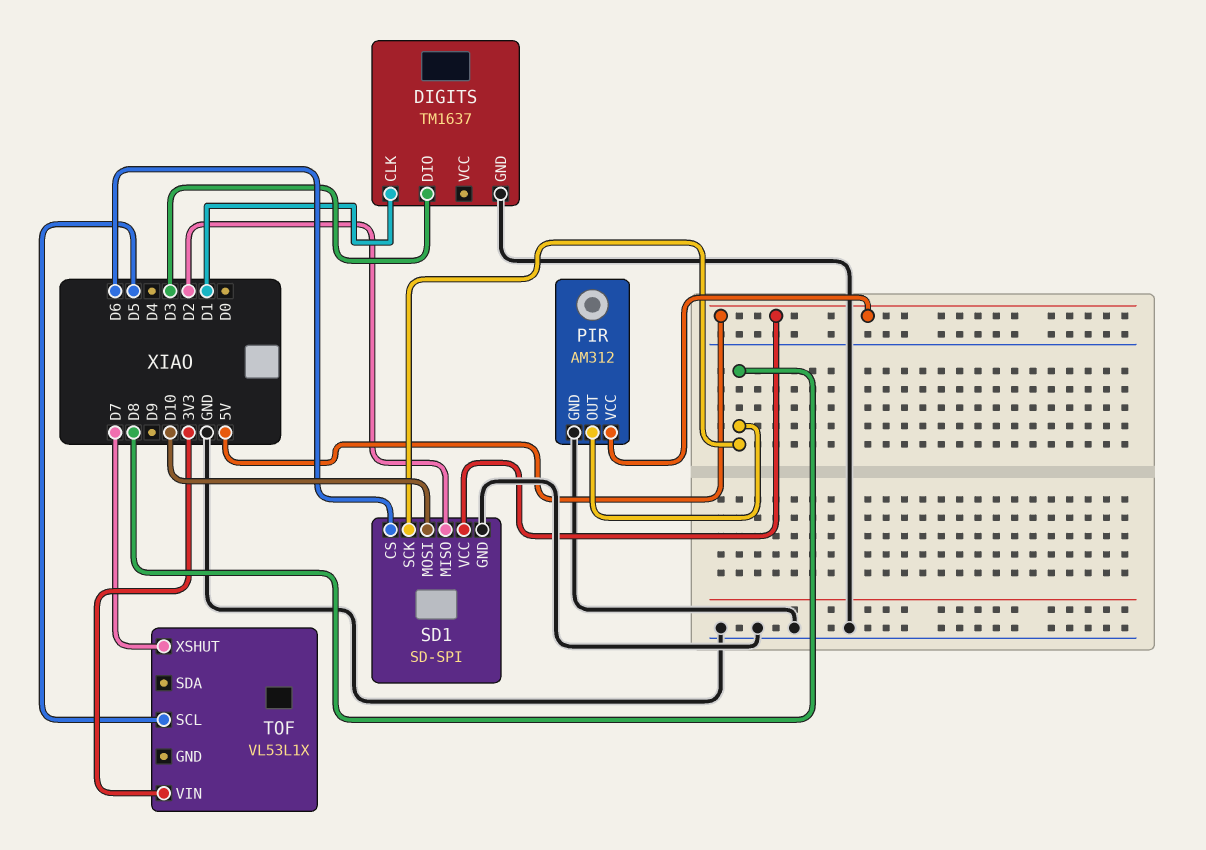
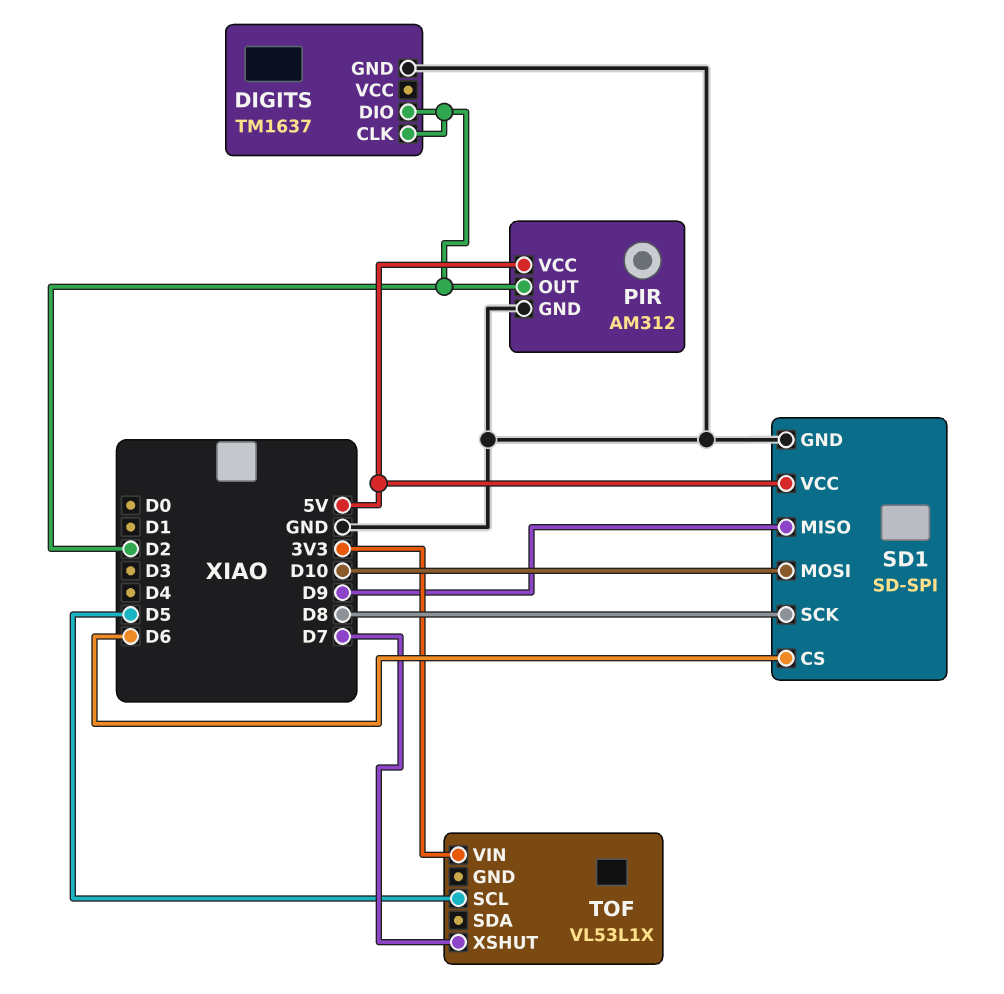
DIGITS pin CLK: D1 -> D2
DIGITS pin DIO: D3 -> D2
PIR pin OUT: D8 -> D2
SD1 pin MISO: D2 -> D9

